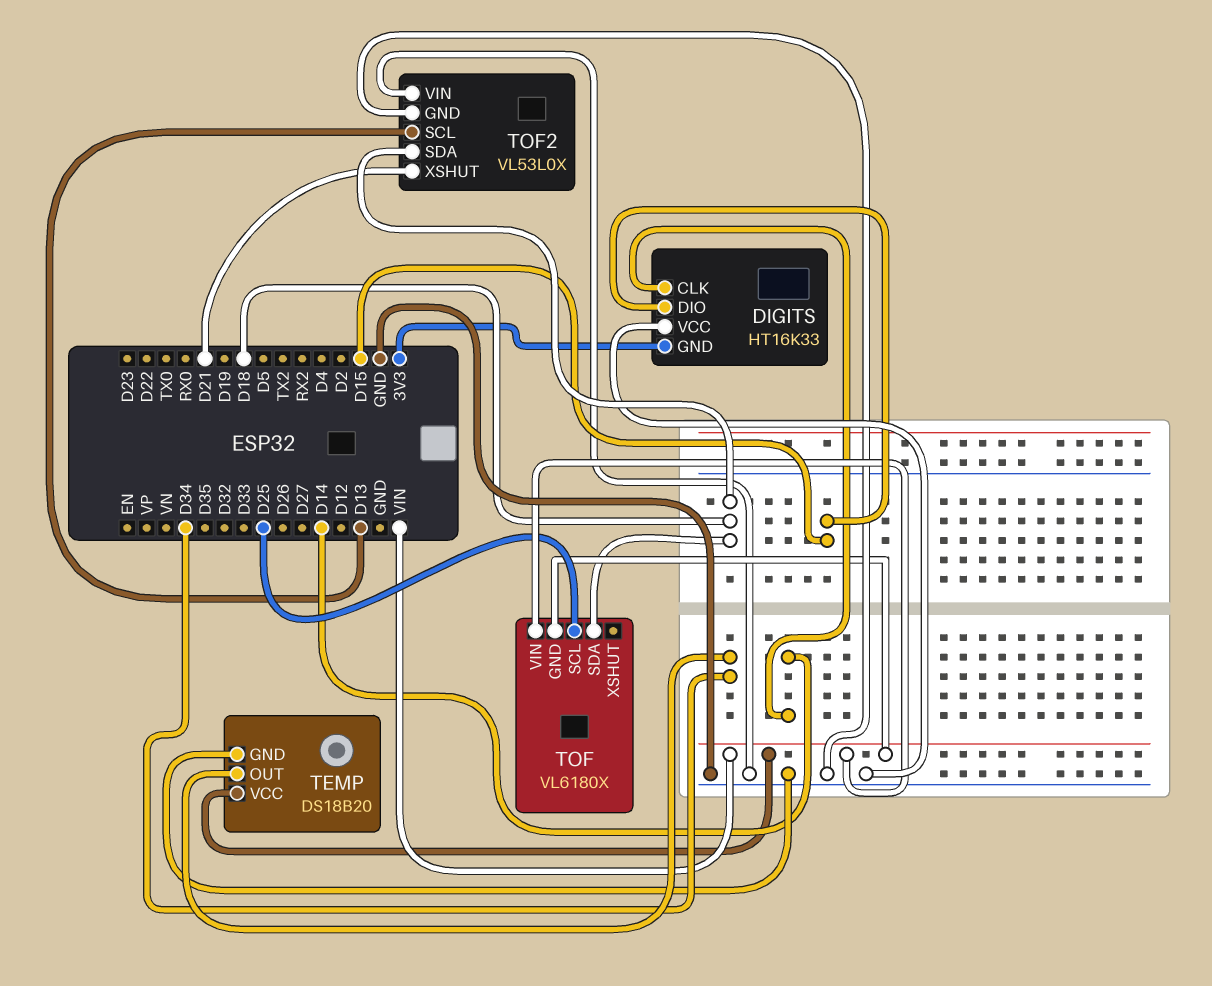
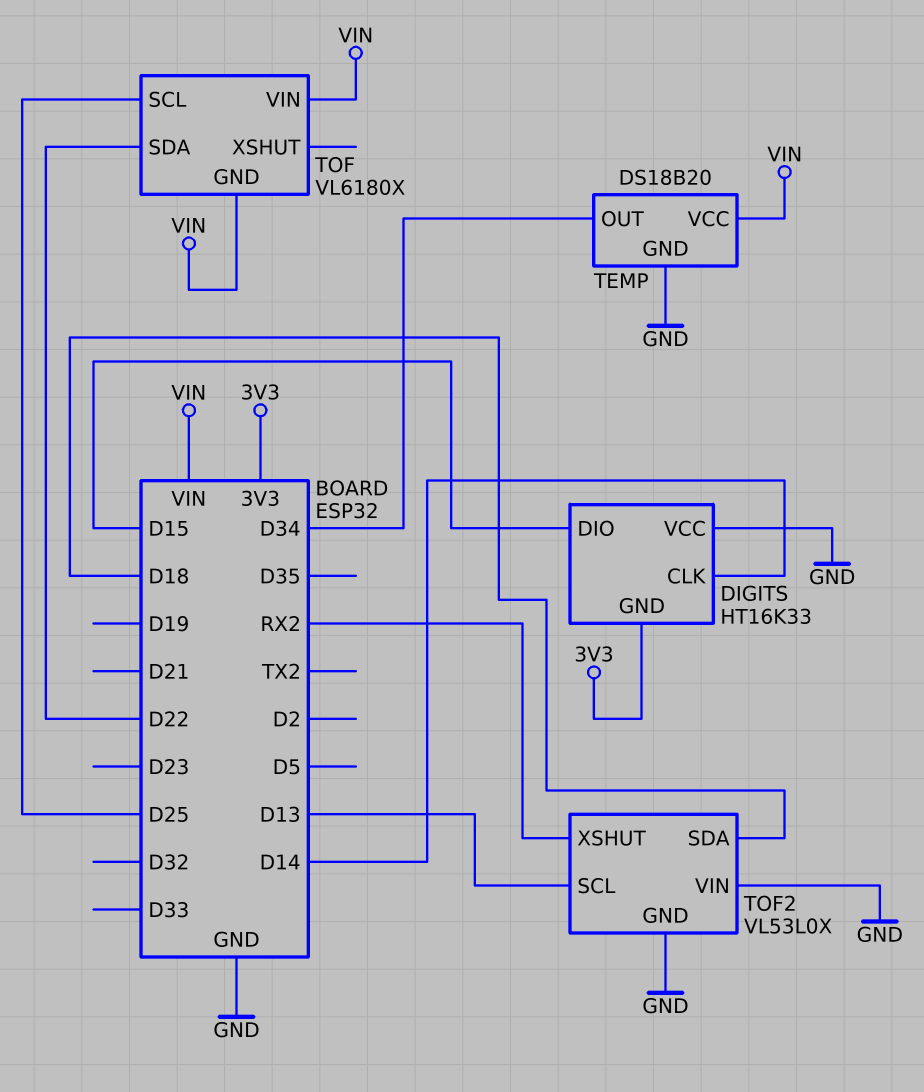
TOF pin SDA: D18 -> D22
TOF2 pin XSHUT: D21 -> RX2

